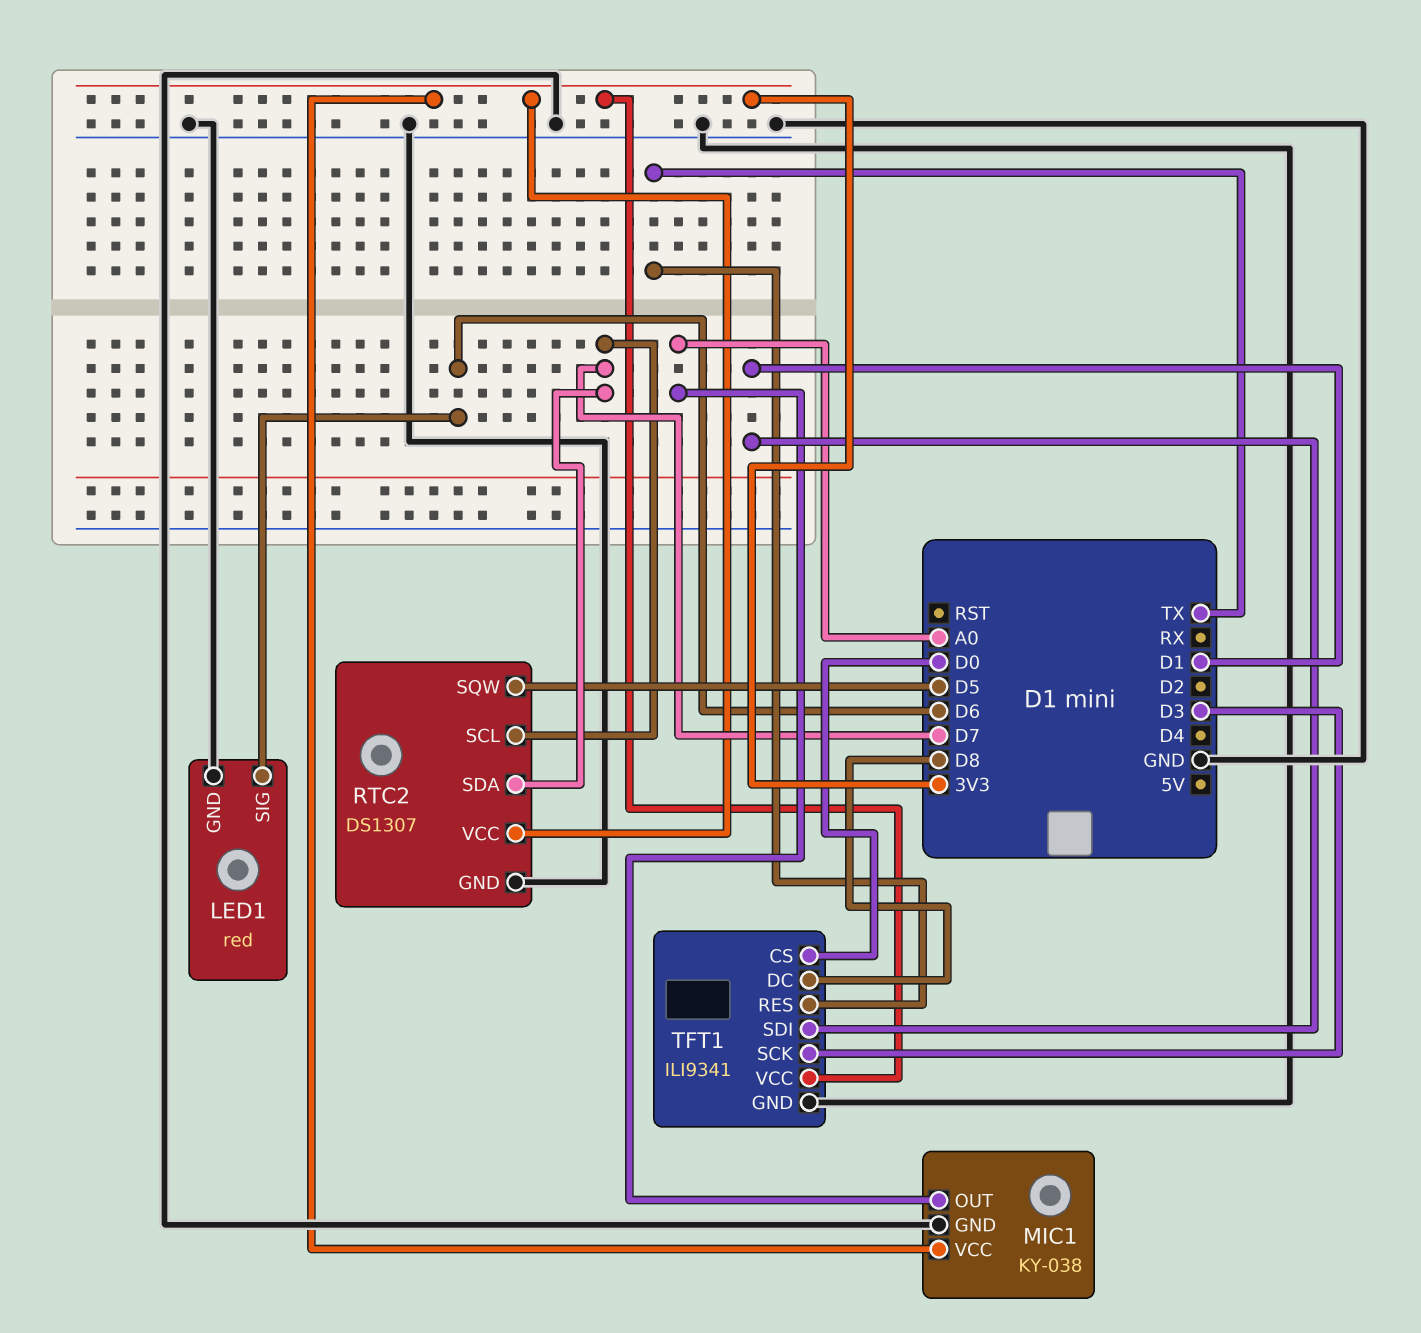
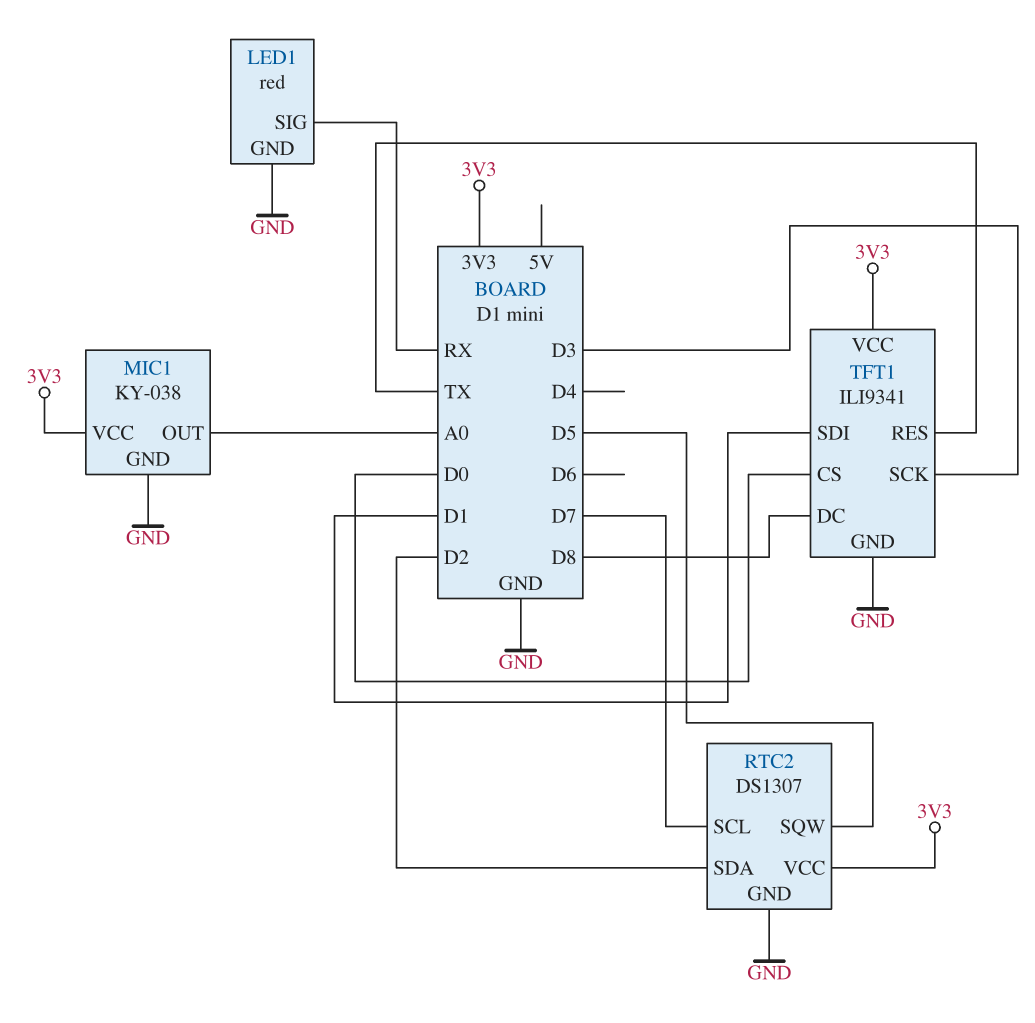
LED1 pin SIG: D6 -> RX
RTC2 pin SDA: D7 -> D2

